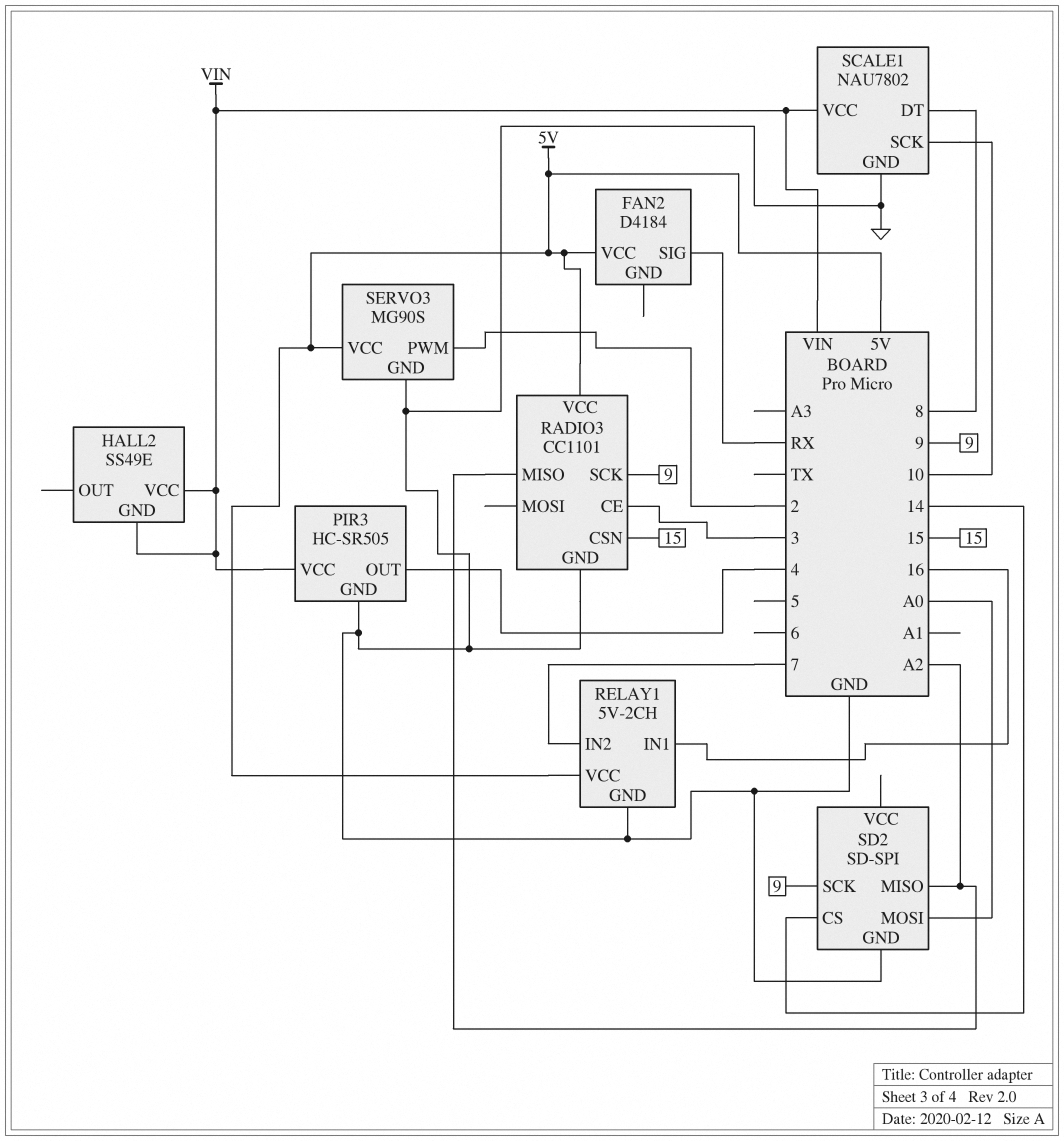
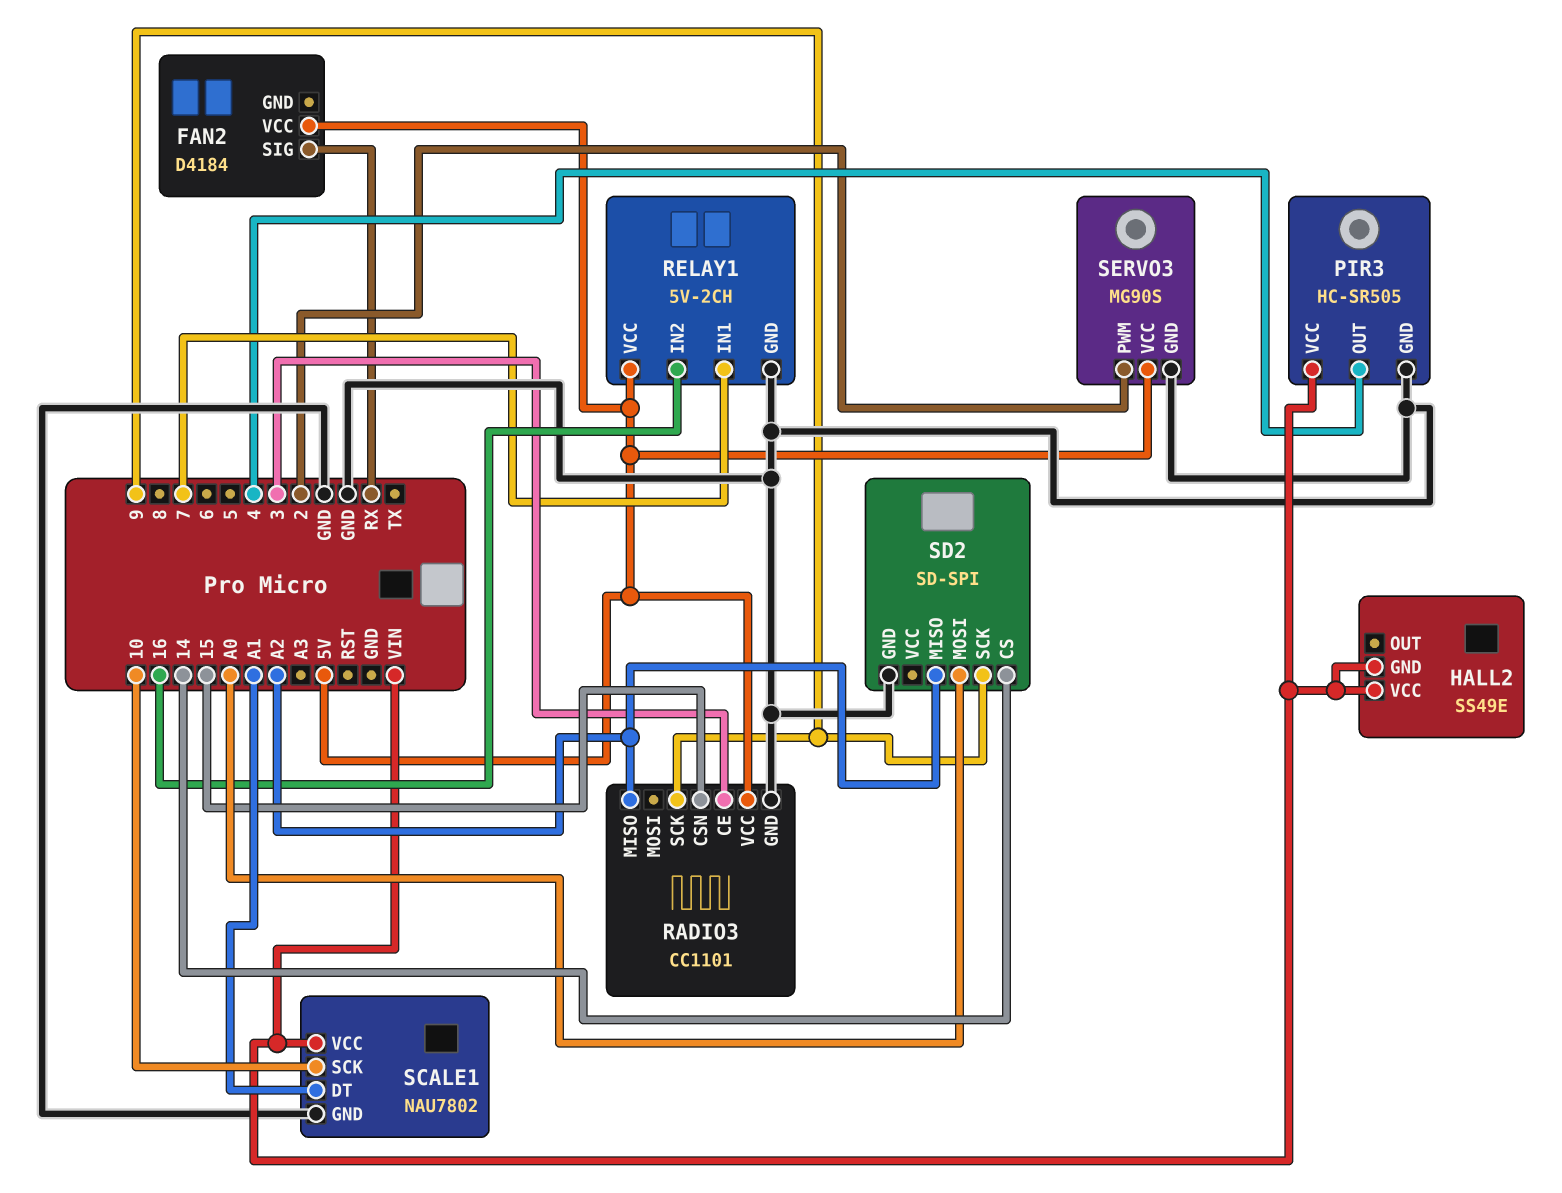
RELAY1 pin IN1: 16 -> 7
RELAY1 pin IN2: 7 -> 16
SCALE1 pin DT: 8 -> A1

